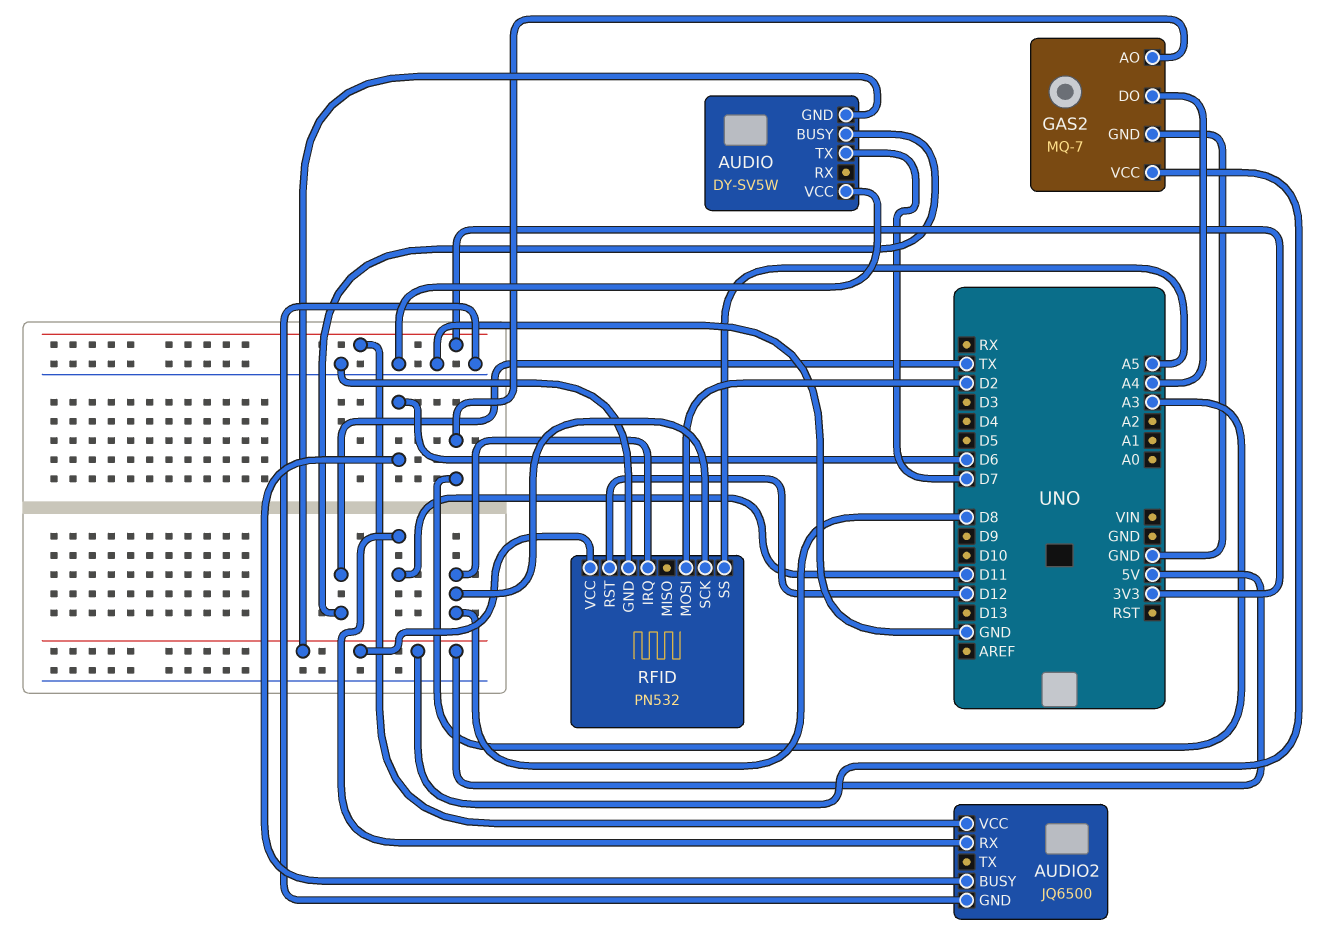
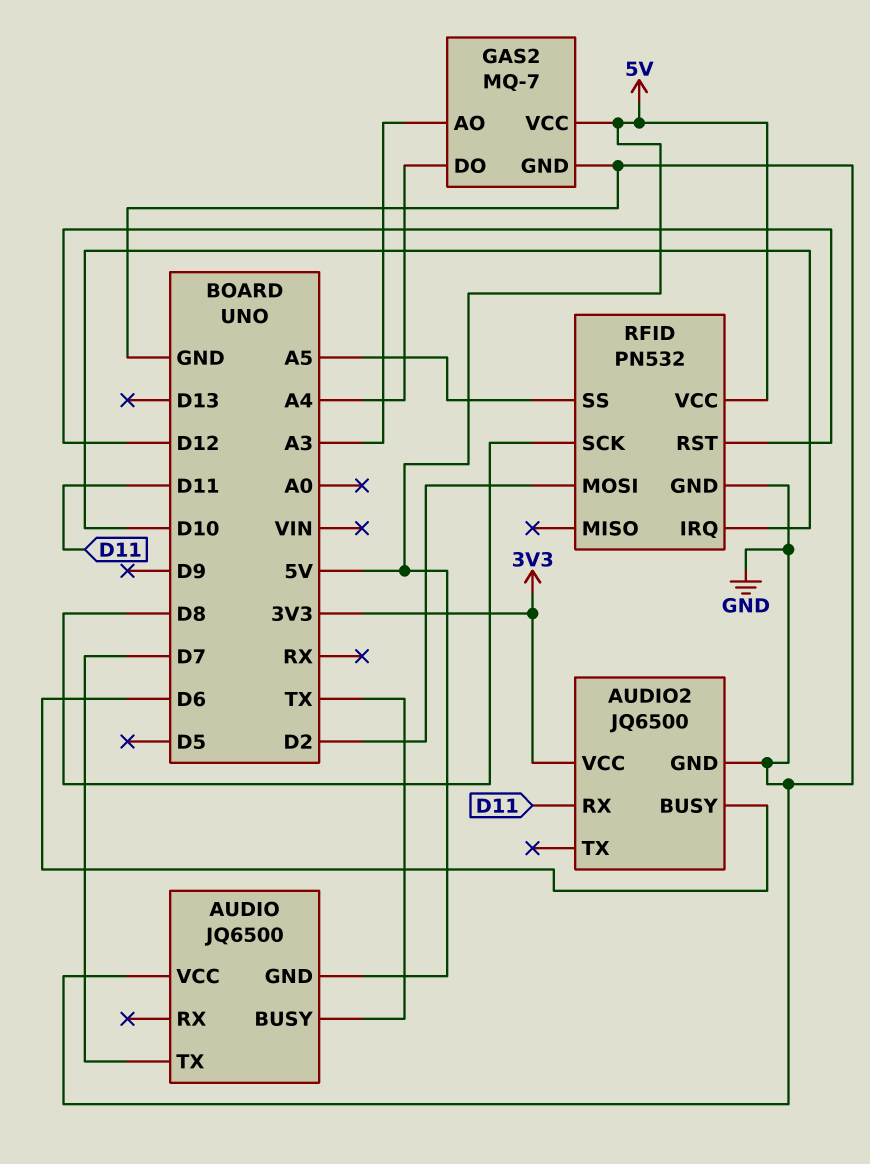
AUDIO: DY-SV5W -> JQ6500
RFID pin IRQ: D8 -> D10

